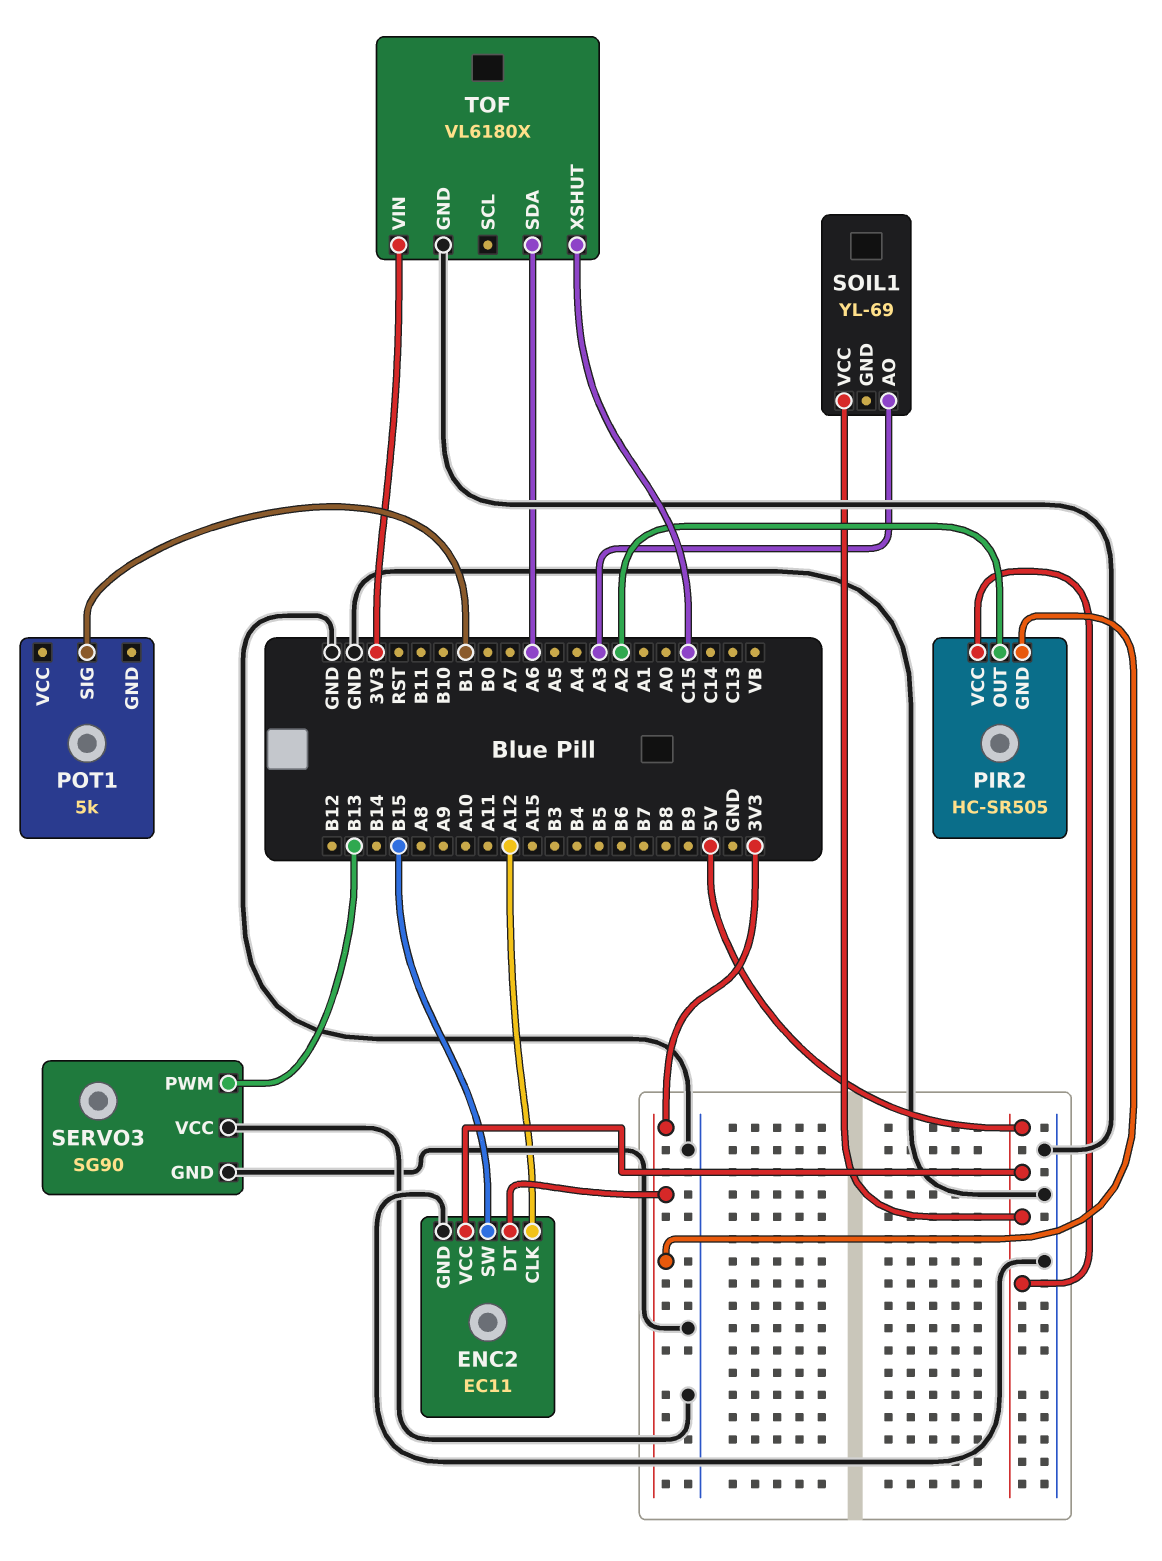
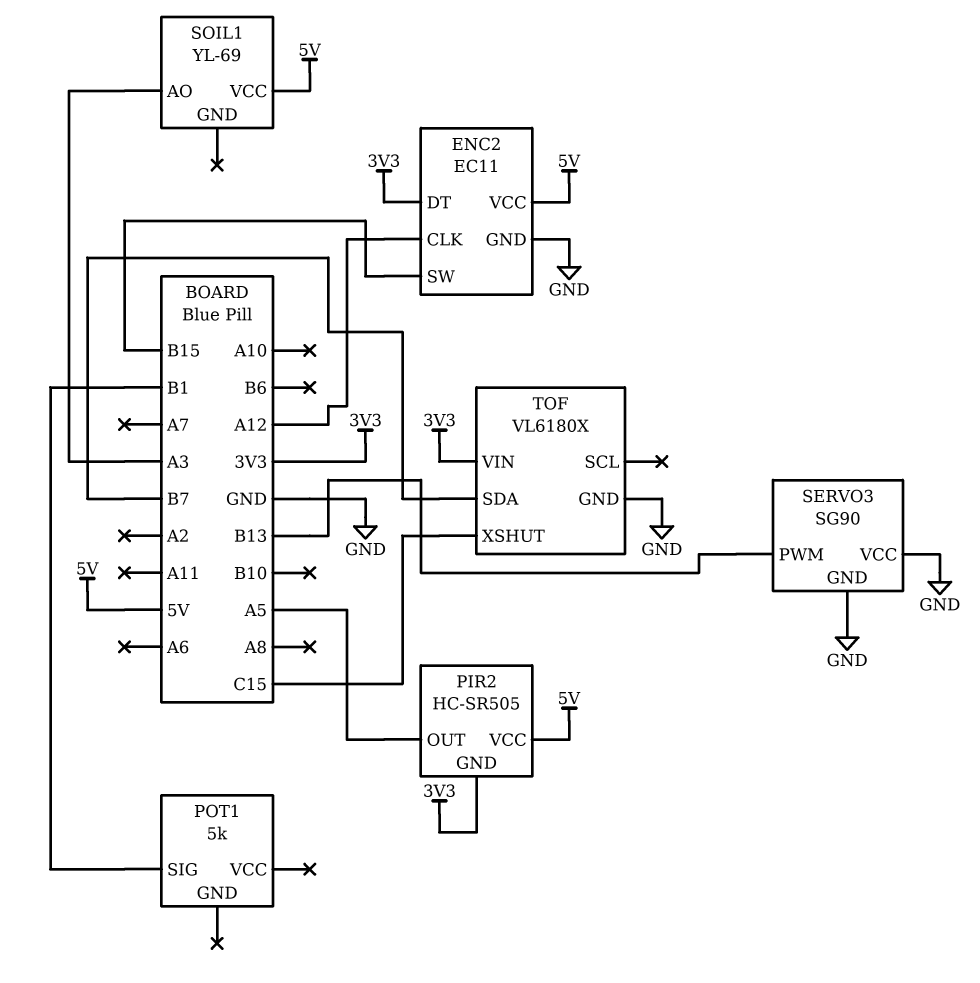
PIR2 pin OUT: A2 -> A5
TOF pin SDA: A6 -> B7

